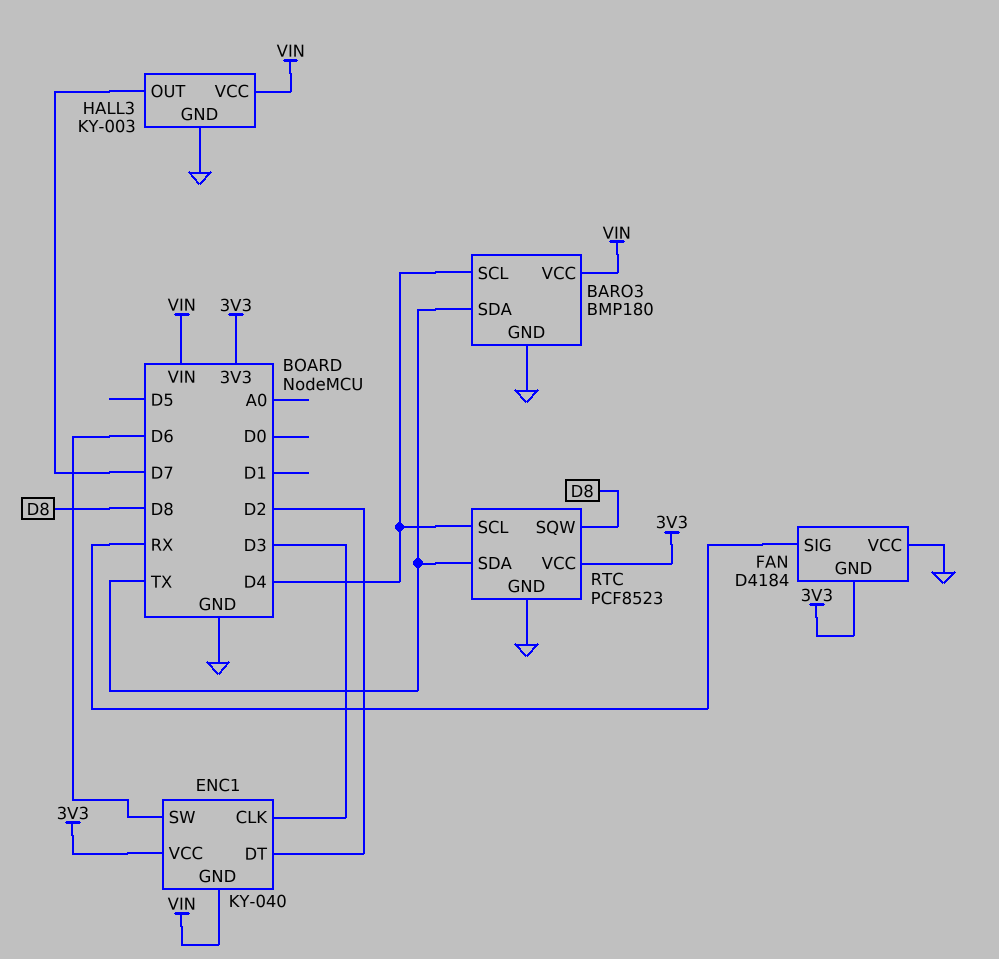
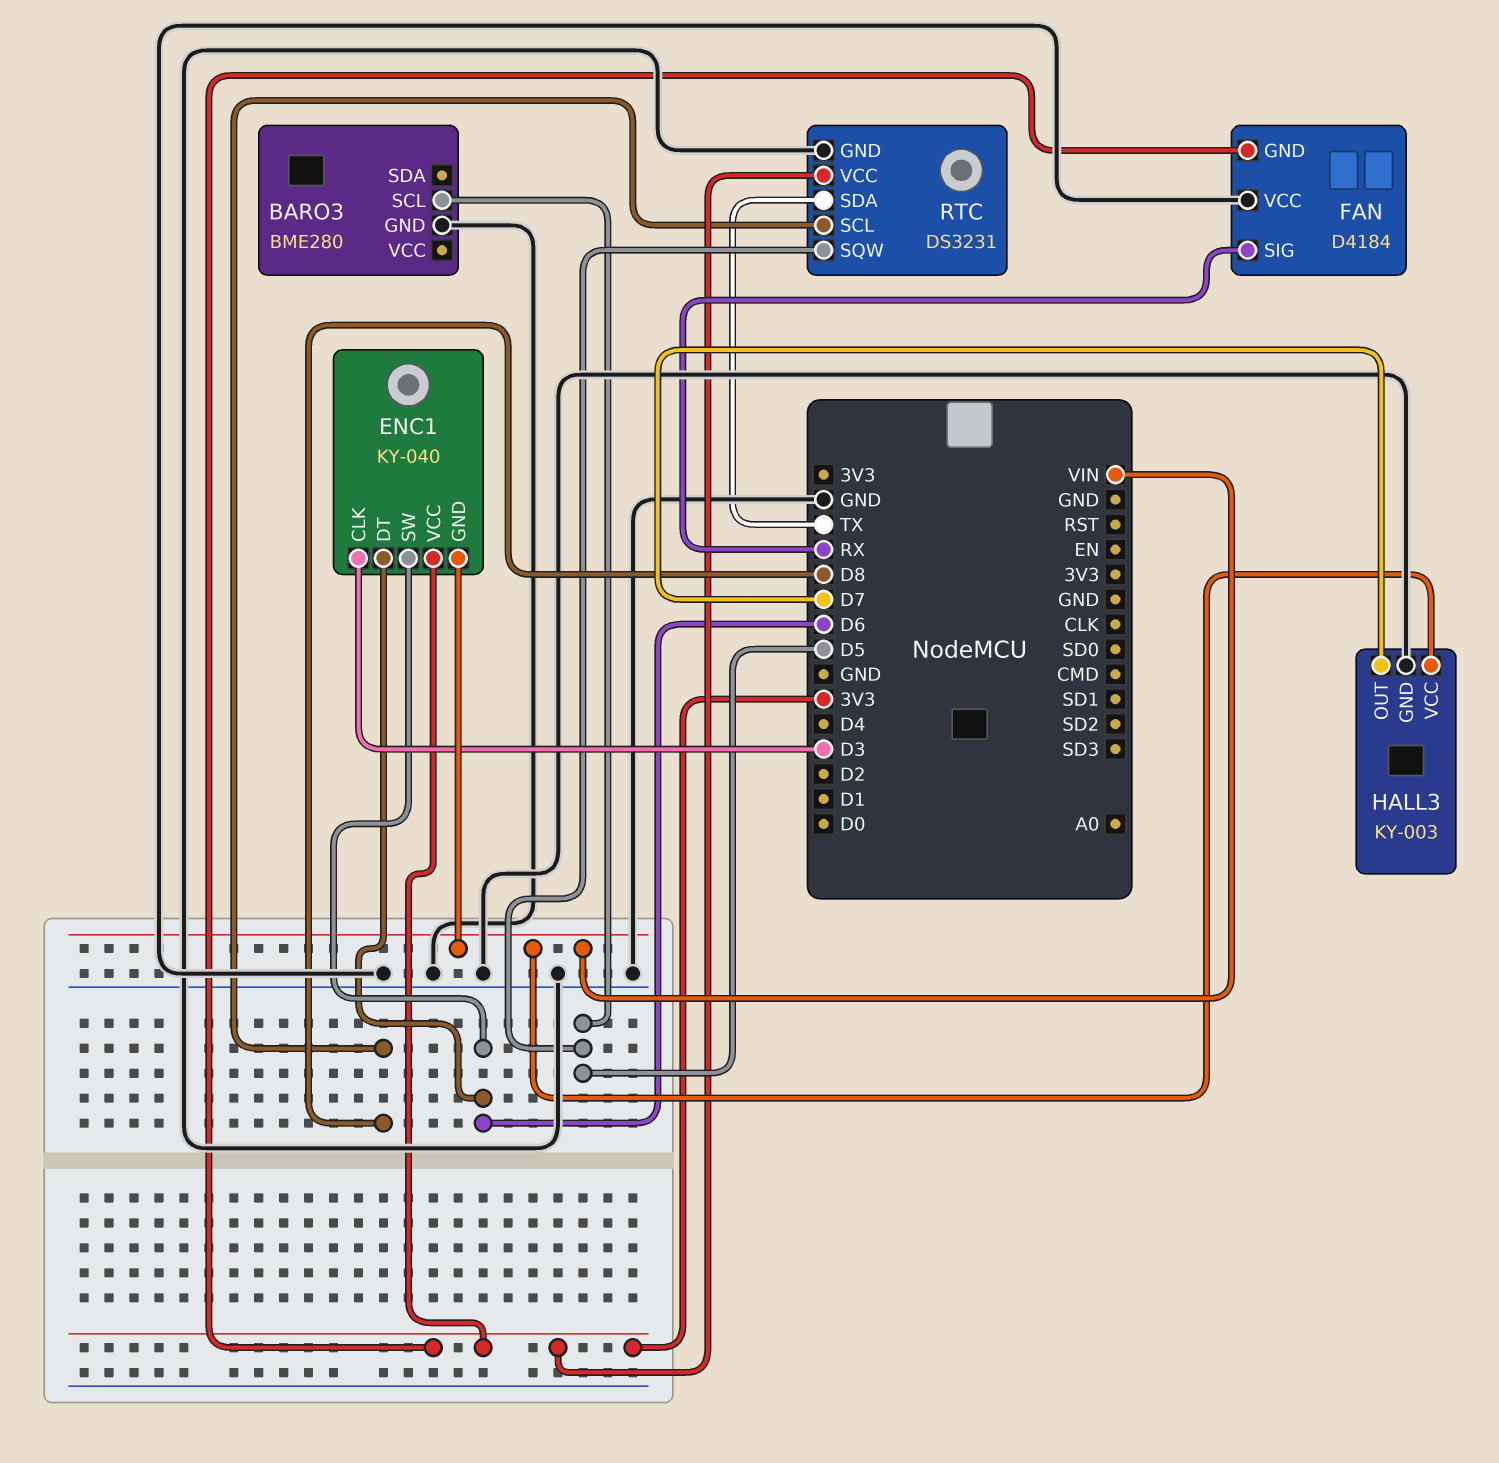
BARO3: BMP180 -> BME280
BARO3 pin SCL: D4 -> D5
BARO3 pin SDA: TX -> none
BARO3 pin VCC: VIN -> none
ENC1 pin DT: D2 -> D6
RTC: PCF8523 -> DS3231
RTC pin SCL: D4 -> D8
RTC pin SQW: D8 -> D5

